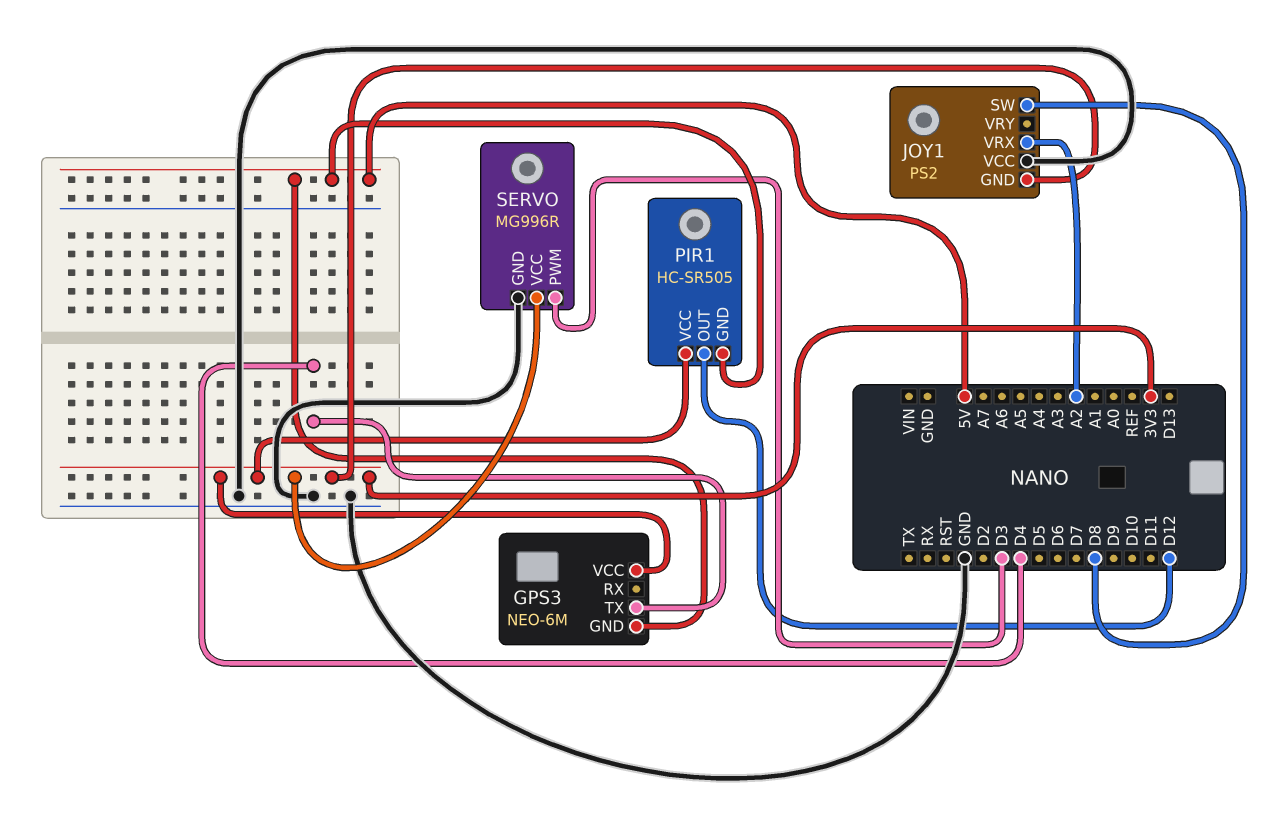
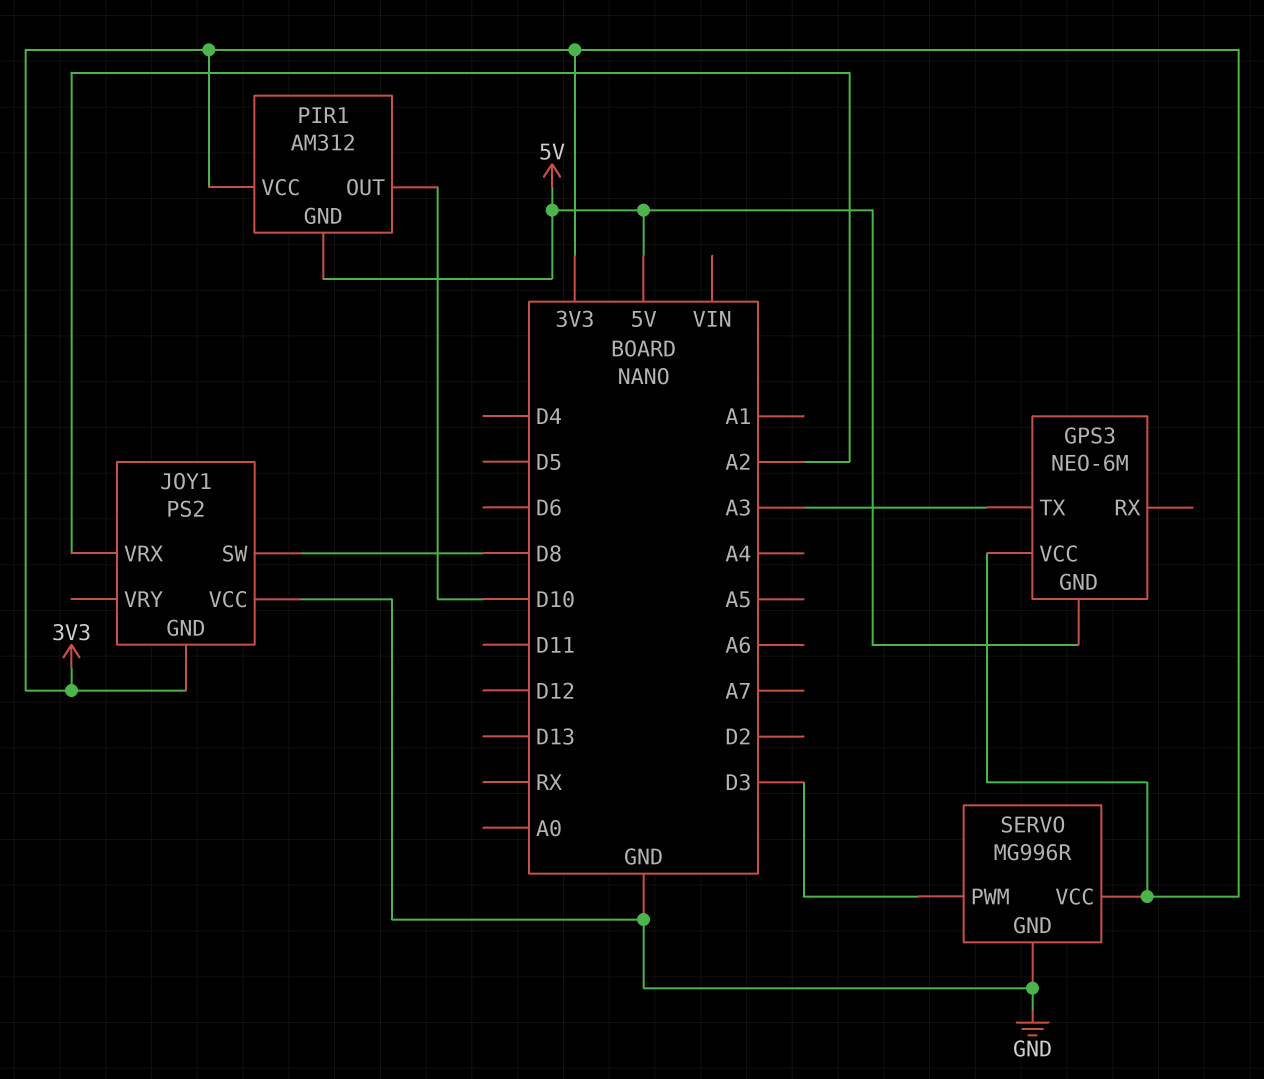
GPS3 pin TX: D4 -> A3
PIR1: HC-SR505 -> AM312
PIR1 pin OUT: D12 -> D10

